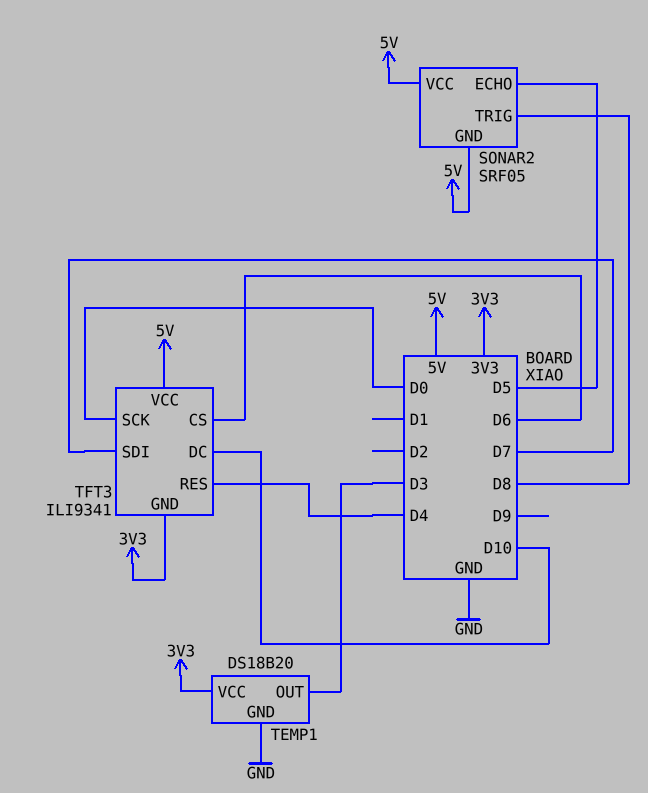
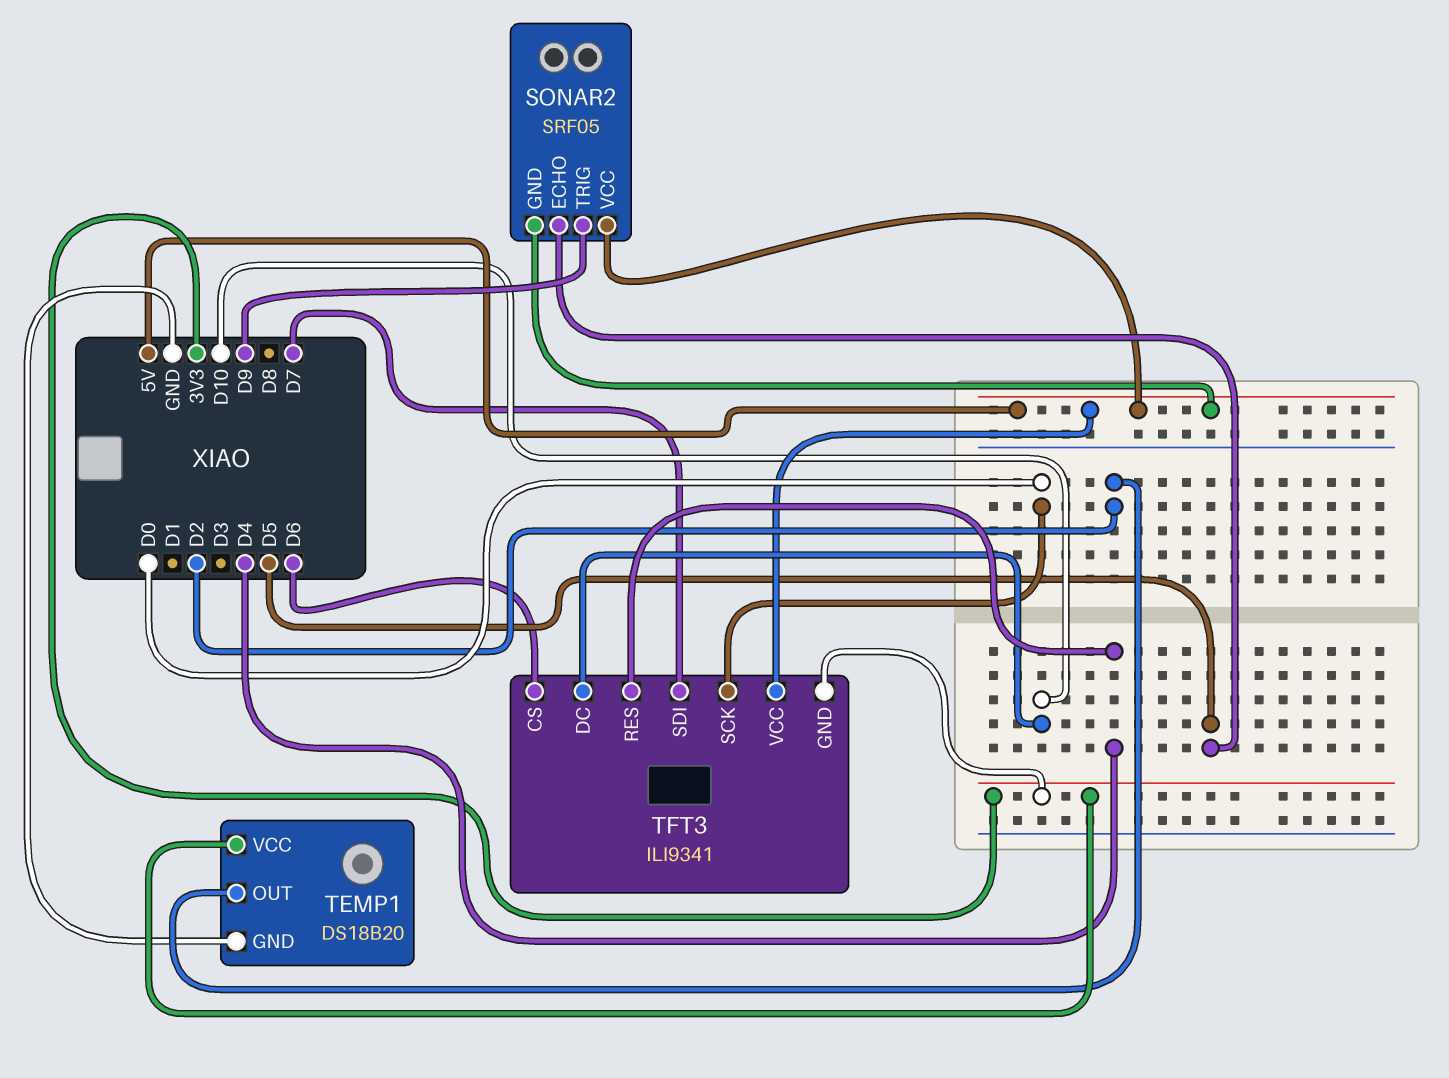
SONAR2 pin TRIG: D8 -> D9
TEMP1 pin OUT: D3 -> D2

